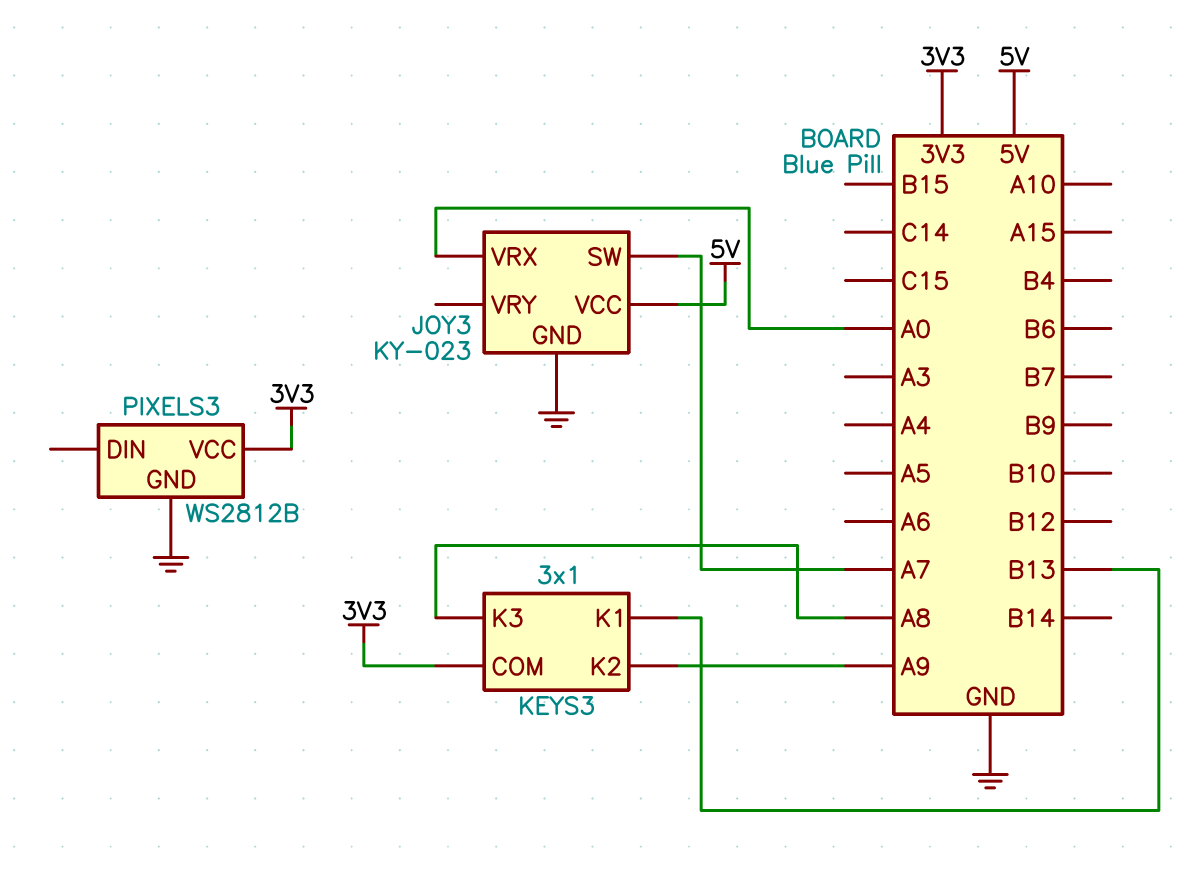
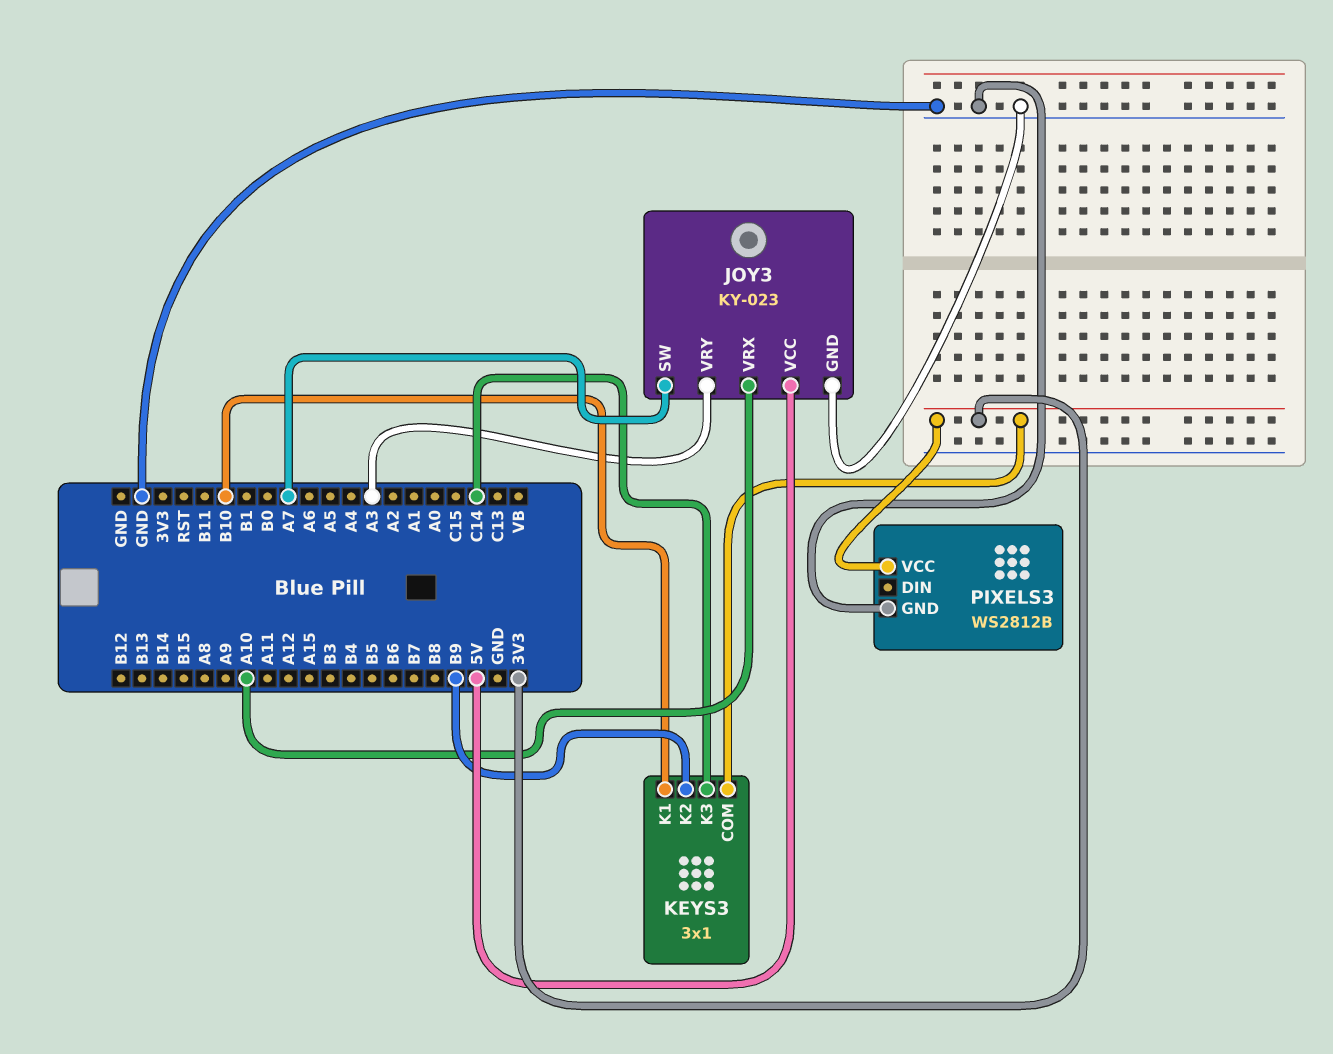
JOY3 pin VRX: A0 -> A10
JOY3 pin VRY: none -> A3
KEYS3 pin K1: B13 -> B10
KEYS3 pin K2: A9 -> B9
KEYS3 pin K3: A8 -> C14

